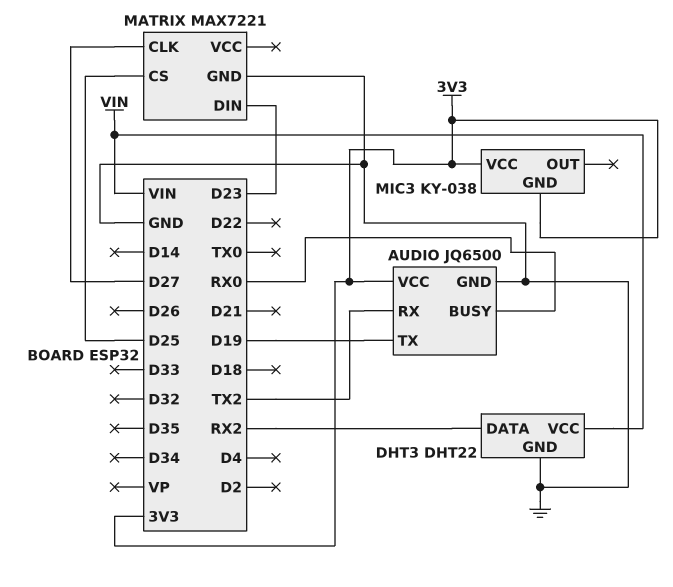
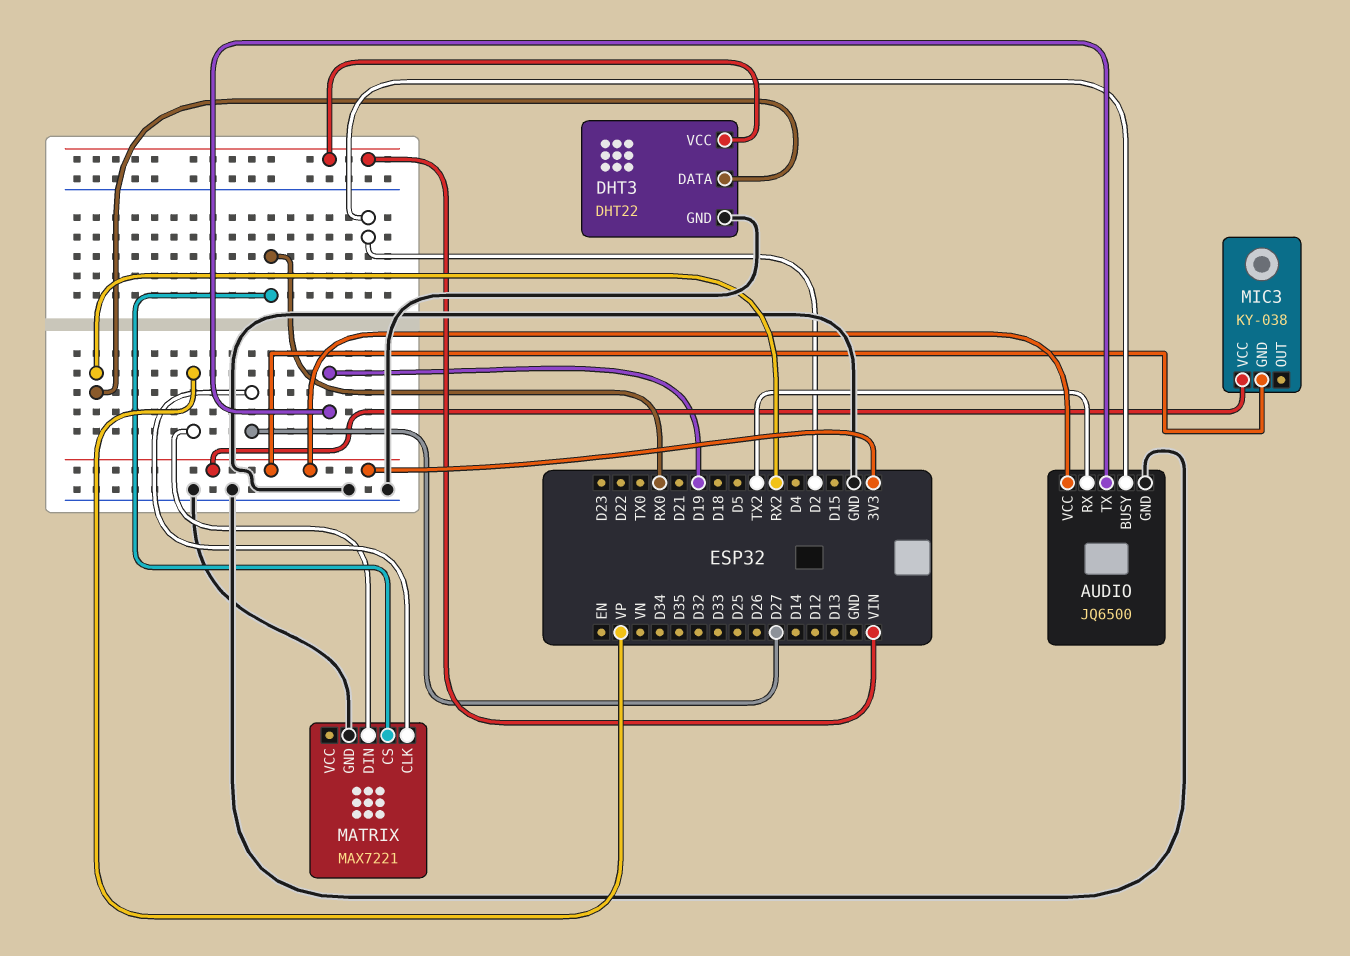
AUDIO pin BUSY: RX0 -> D2
MATRIX pin CS: D25 -> RX0
MATRIX pin DIN: D23 -> VP

